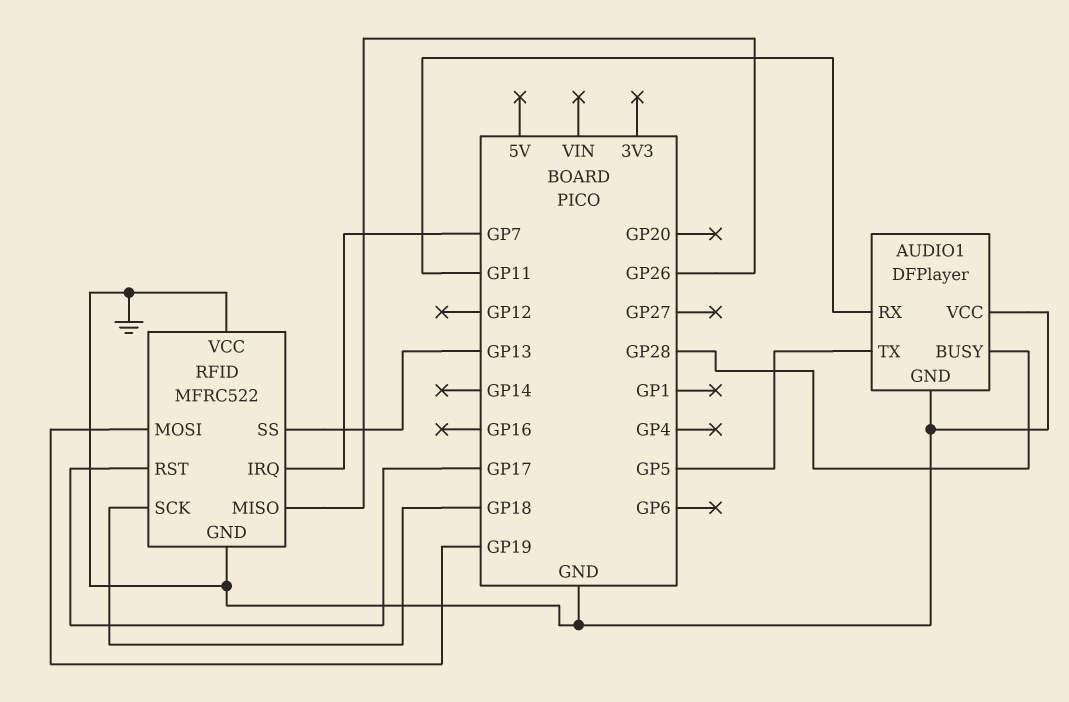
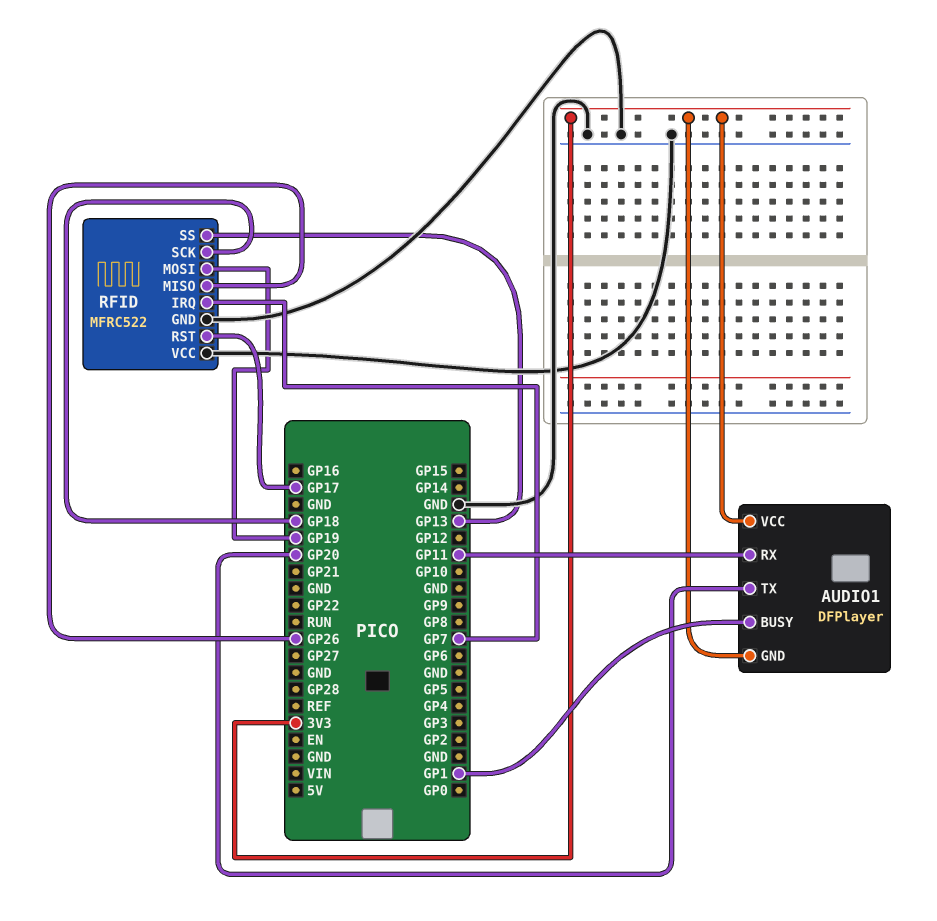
AUDIO1 pin BUSY: GP28 -> GP1
AUDIO1 pin GND: GND -> 3V3
AUDIO1 pin TX: GP5 -> GP20
AUDIO1 pin VCC: GND -> 3V3

